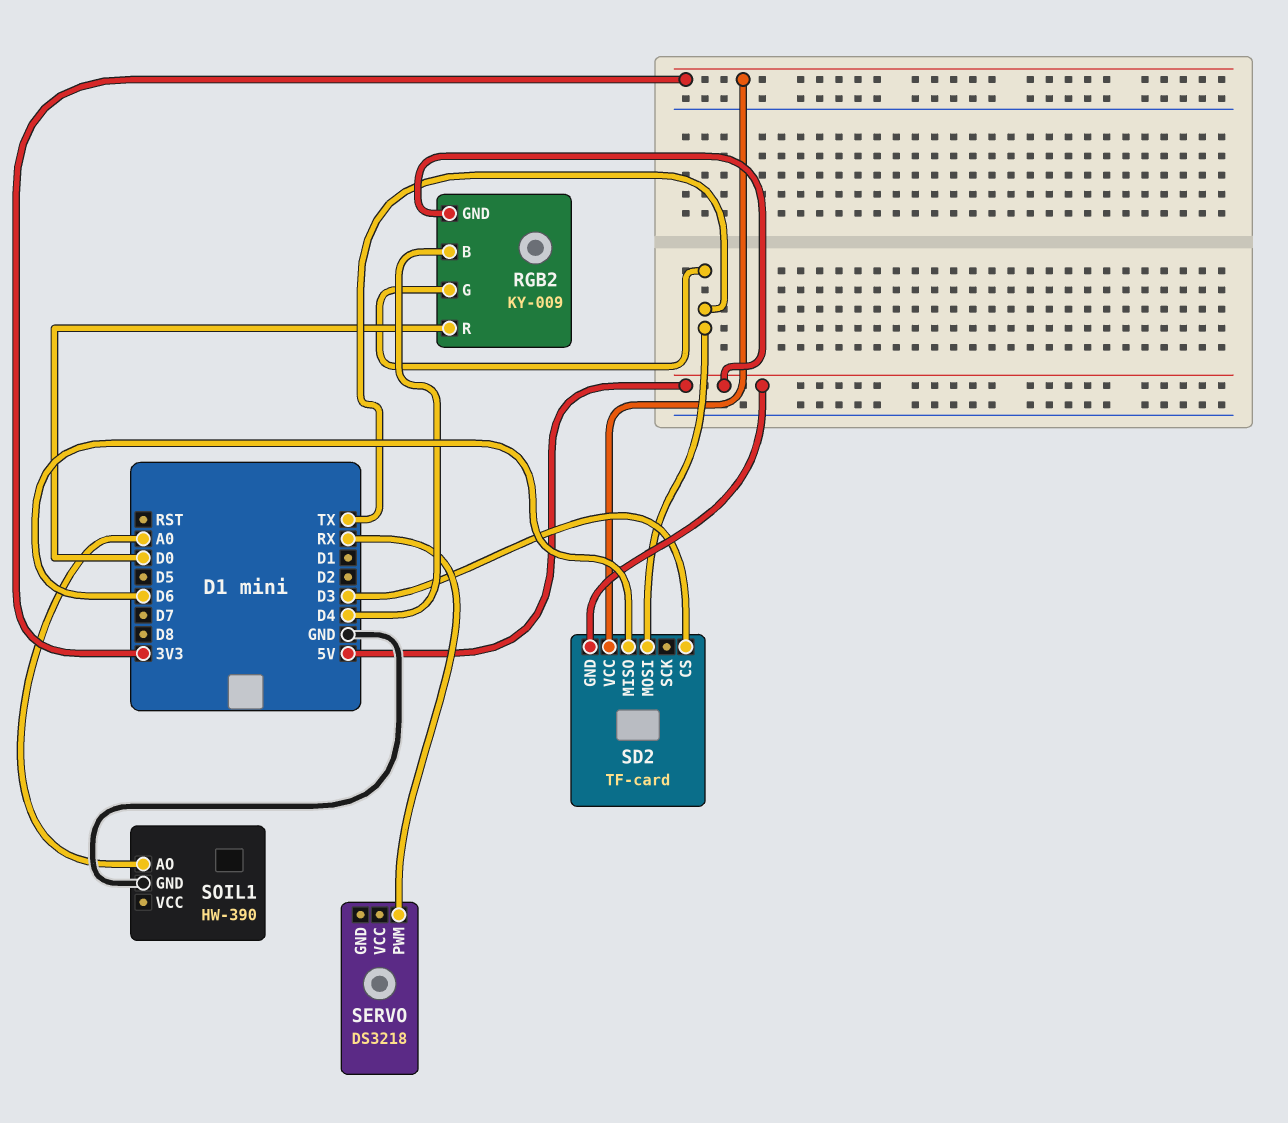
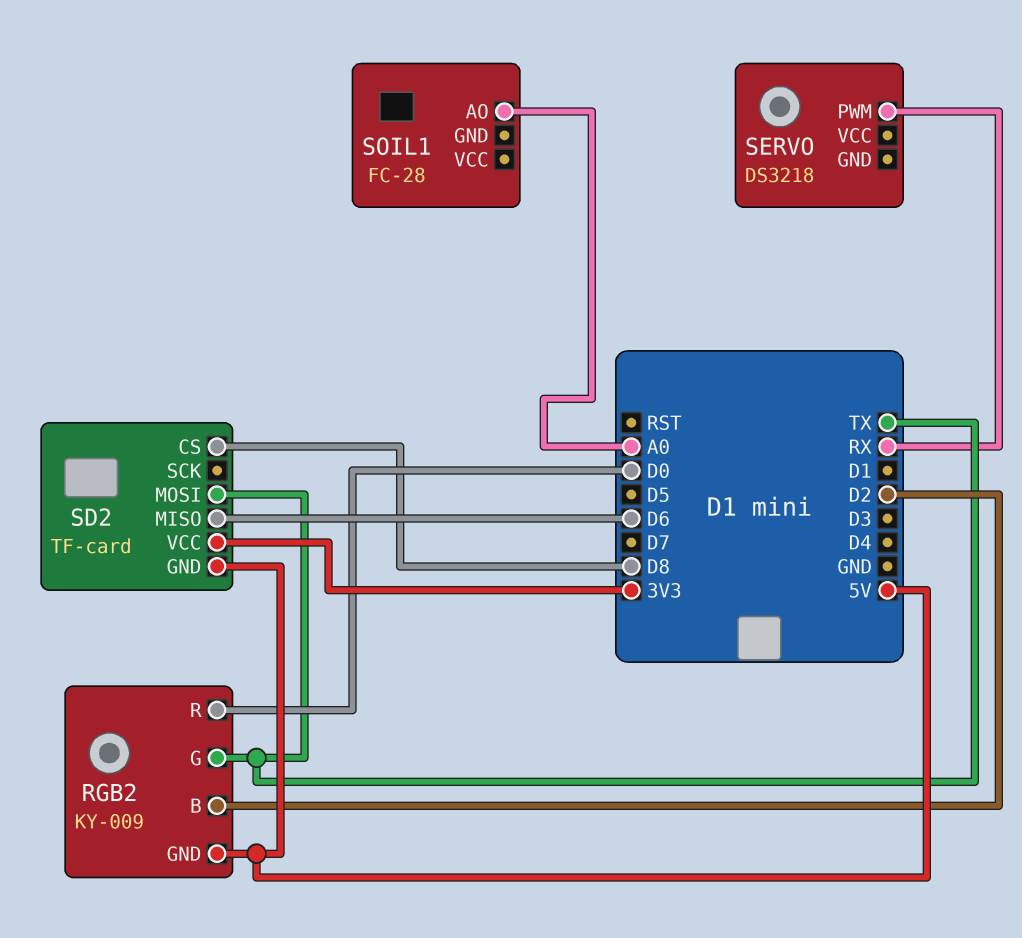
RGB2 pin B: D4 -> D2
SD2 pin CS: D3 -> D8
SOIL1: HW-390 -> FC-28
SOIL1 pin GND: GND -> none

